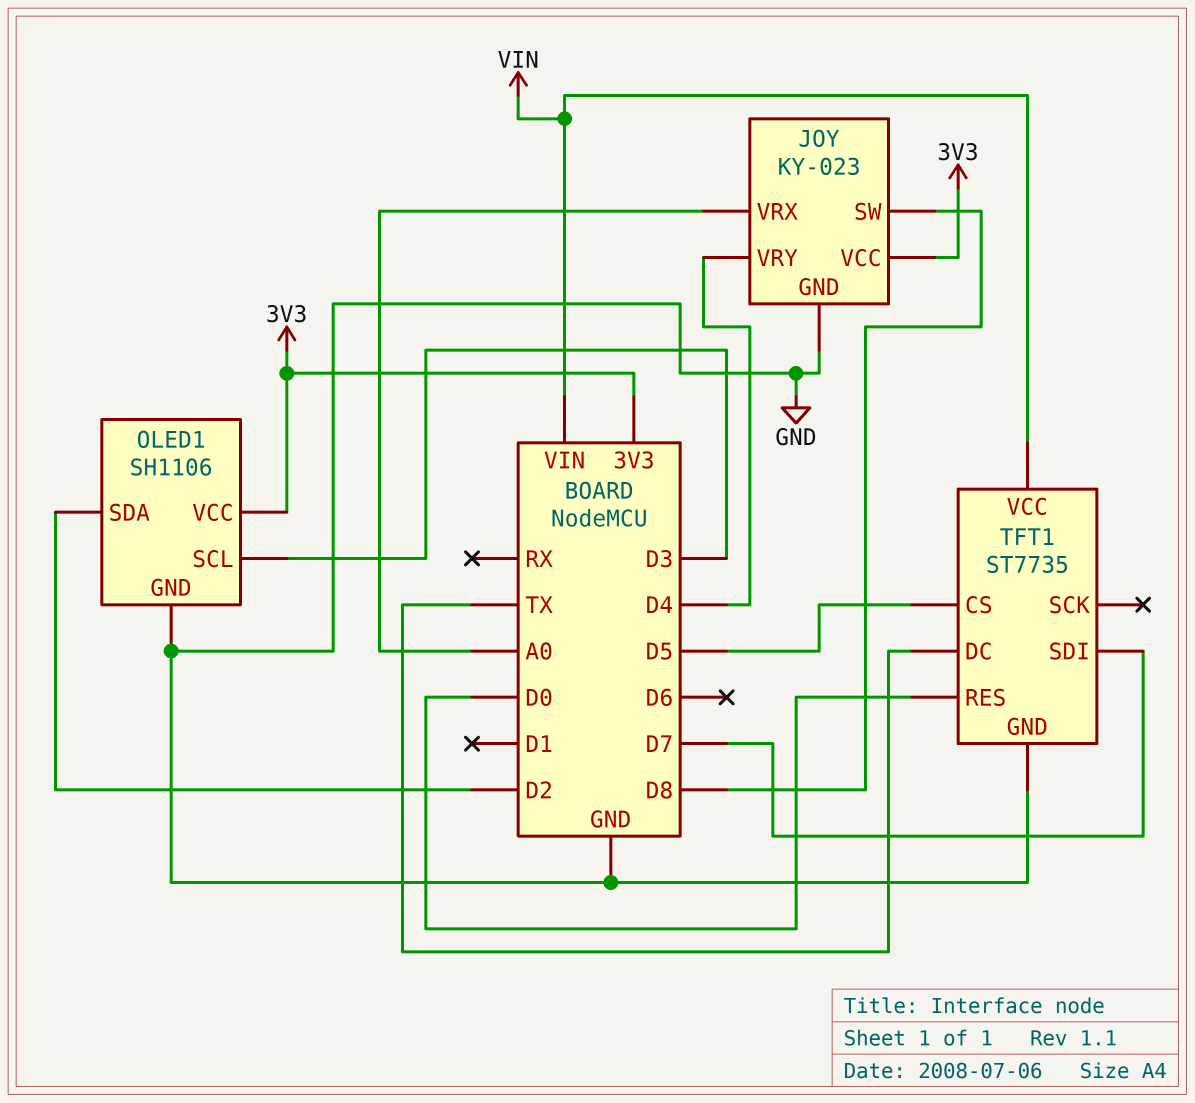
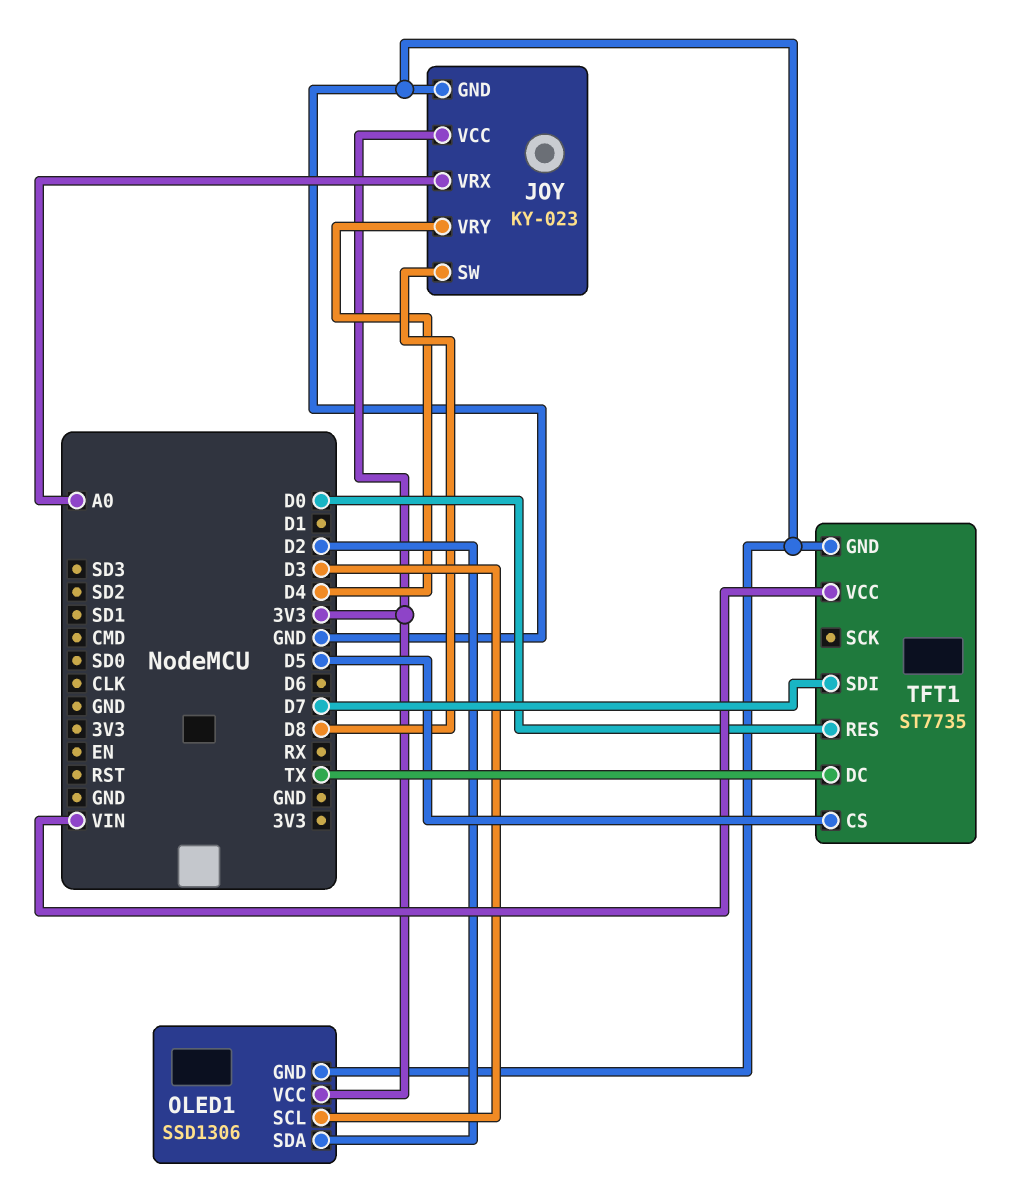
OLED1: SH1106 -> SSD1306

